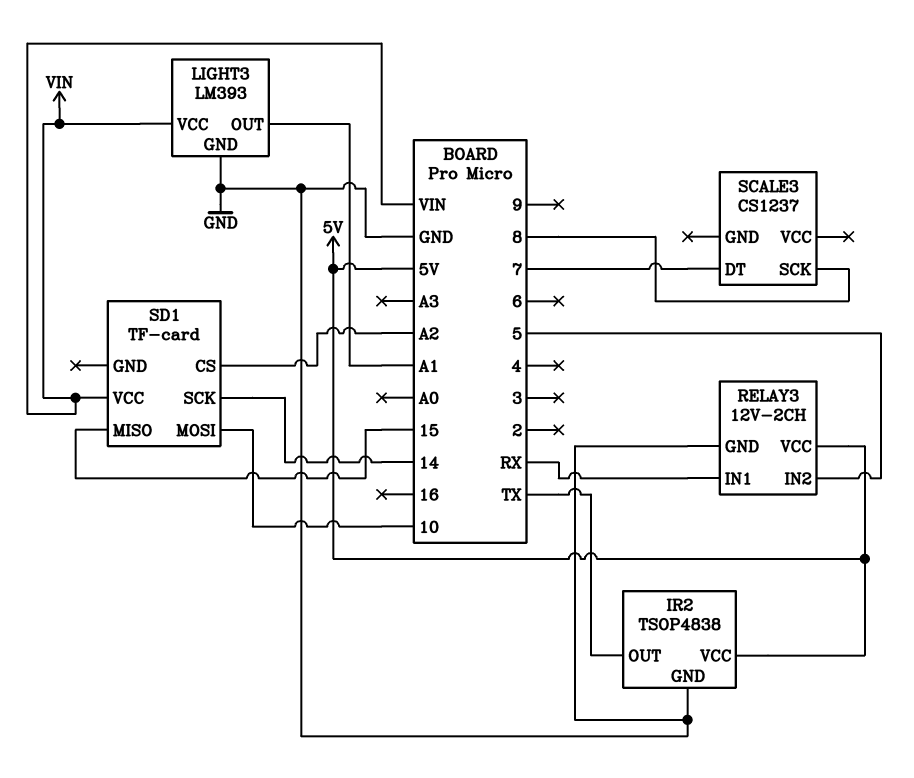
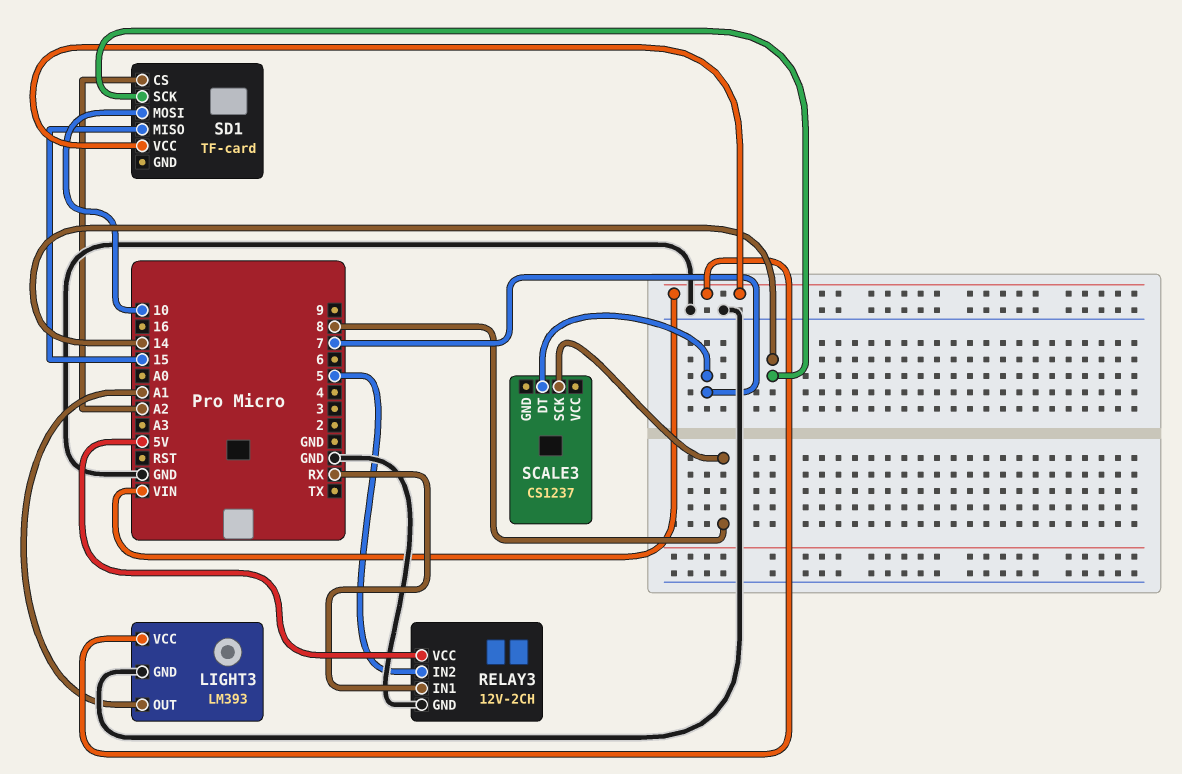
IR2: TSOP4838 -> none
IR2 pin GND: GND -> none
IR2 pin OUT: TX -> none
IR2 pin VCC: 5V -> none

